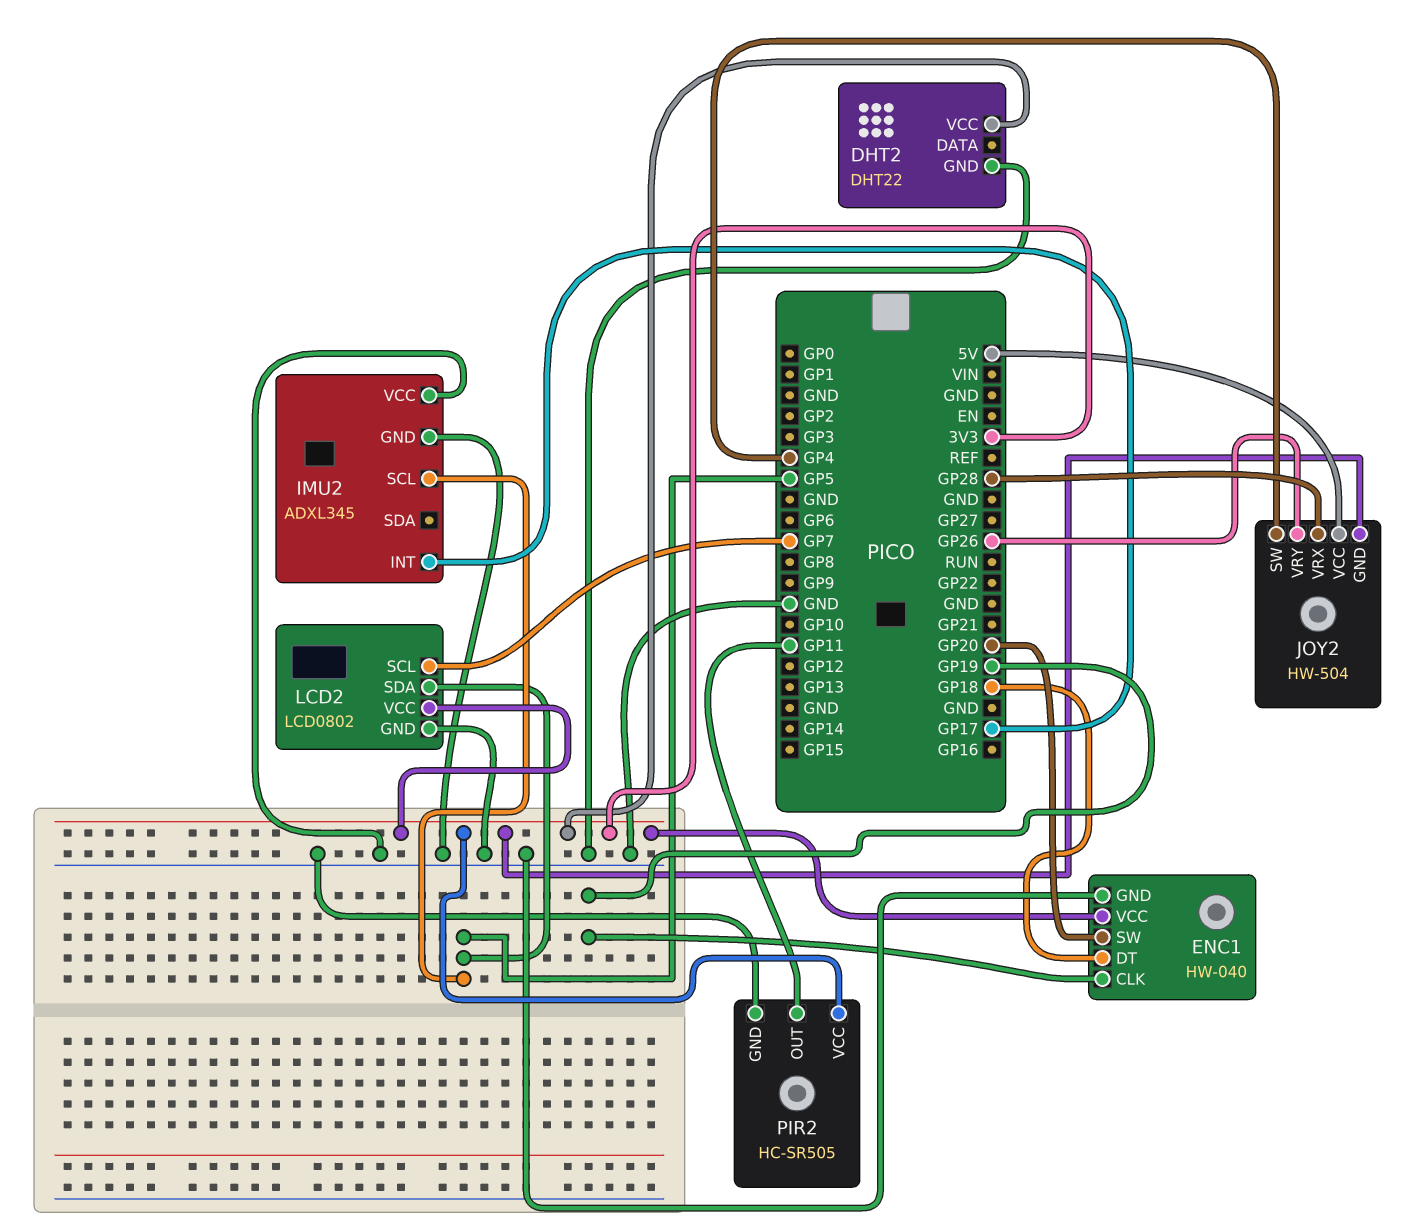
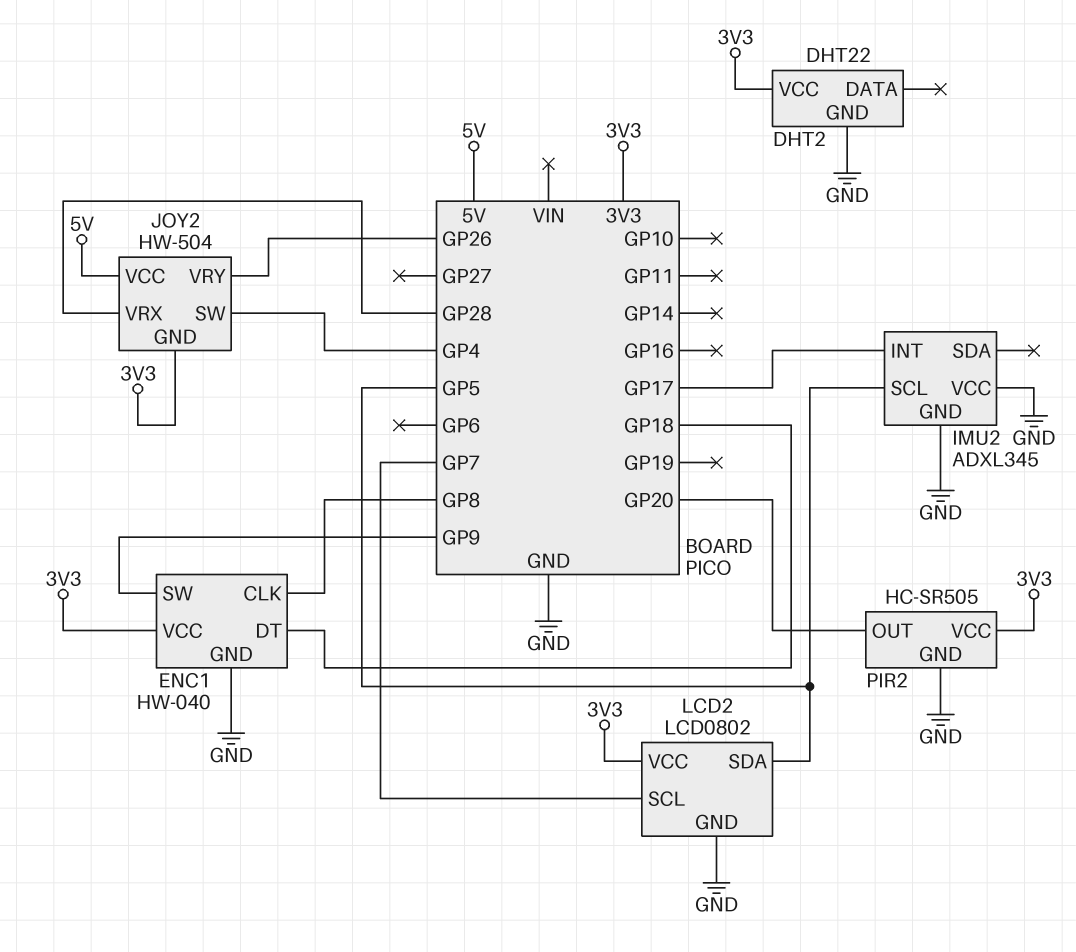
ENC1 pin CLK: GP19 -> GP8
ENC1 pin SW: GP20 -> GP9
PIR2 pin OUT: GP11 -> GP20

